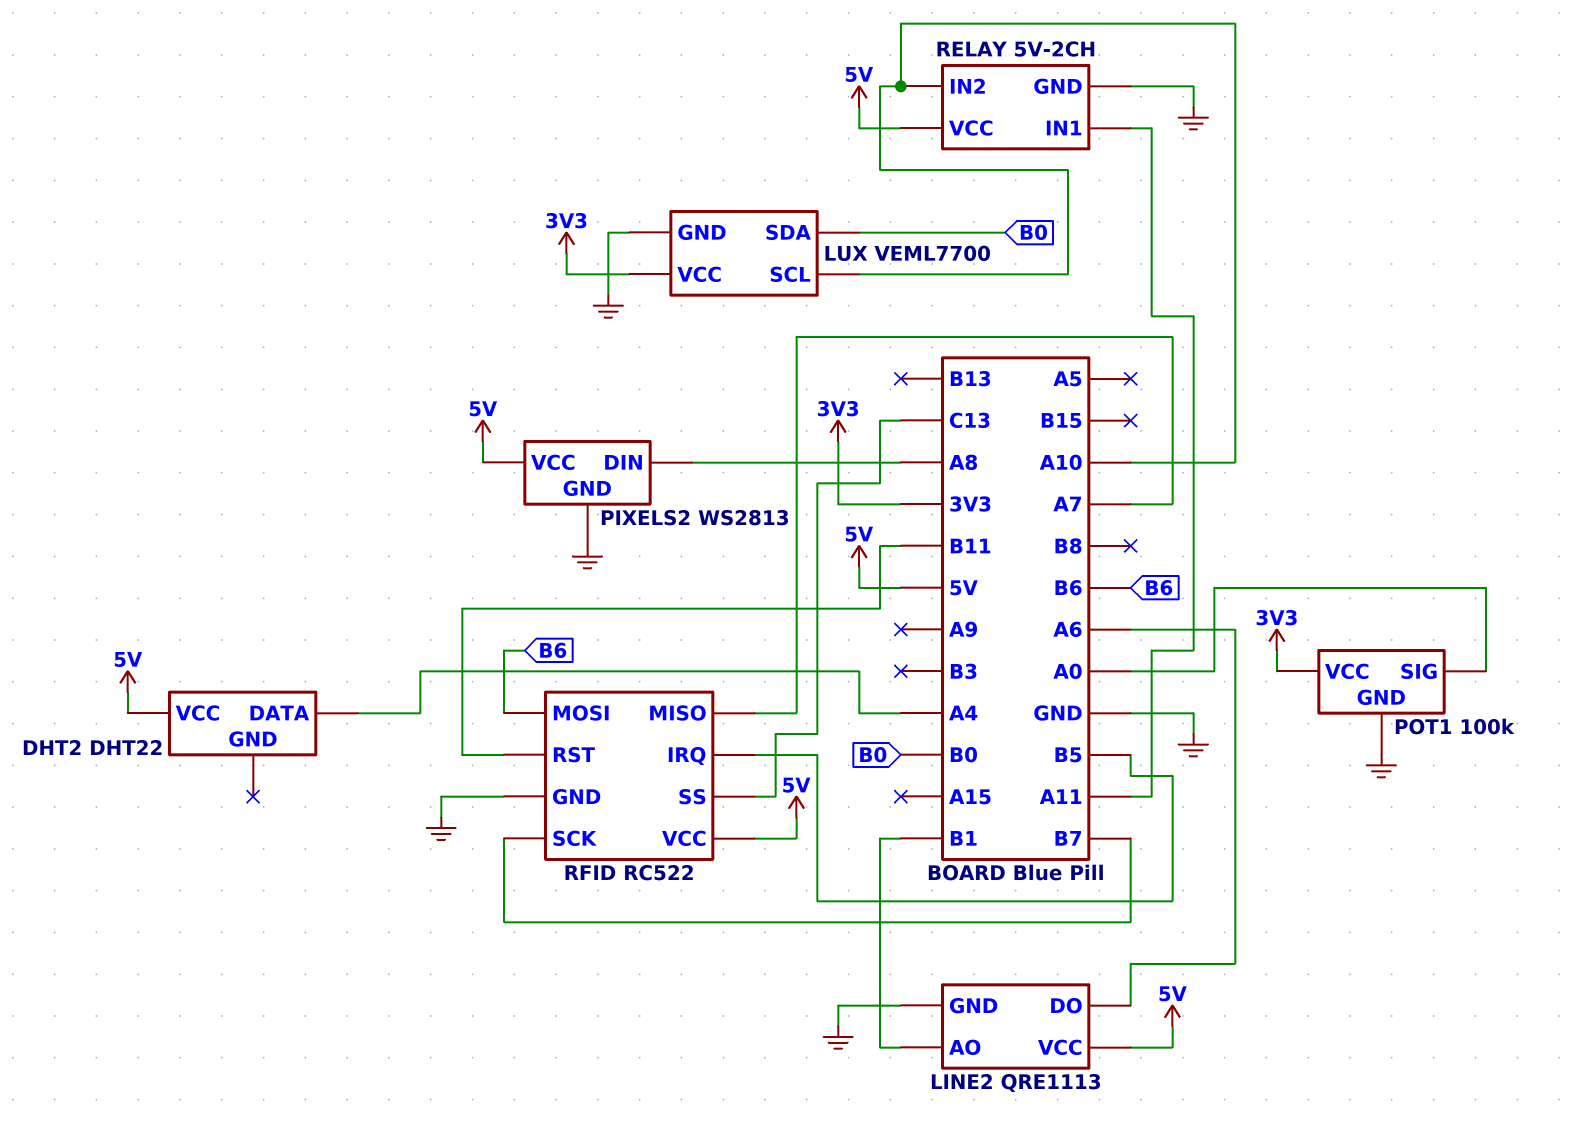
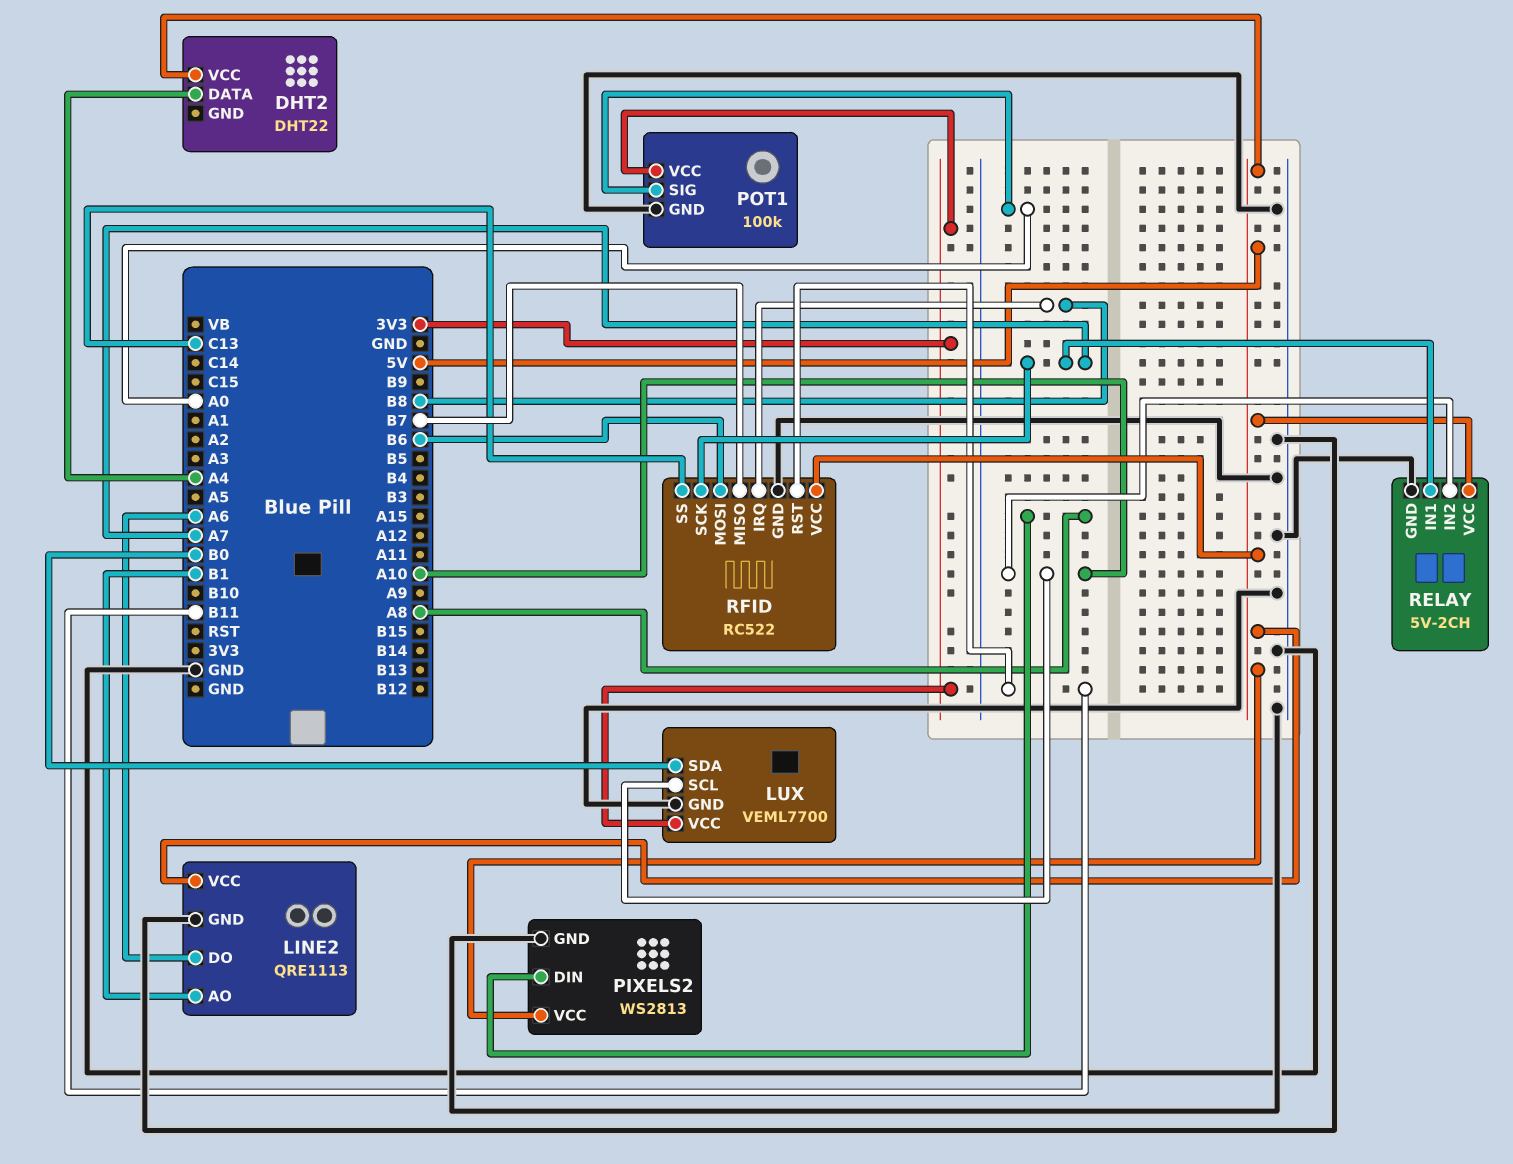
RELAY pin IN1: A11 -> A7
RFID pin IRQ: B5 -> B8
RFID pin MISO: A7 -> B7
RFID pin SCK: B7 -> A7

